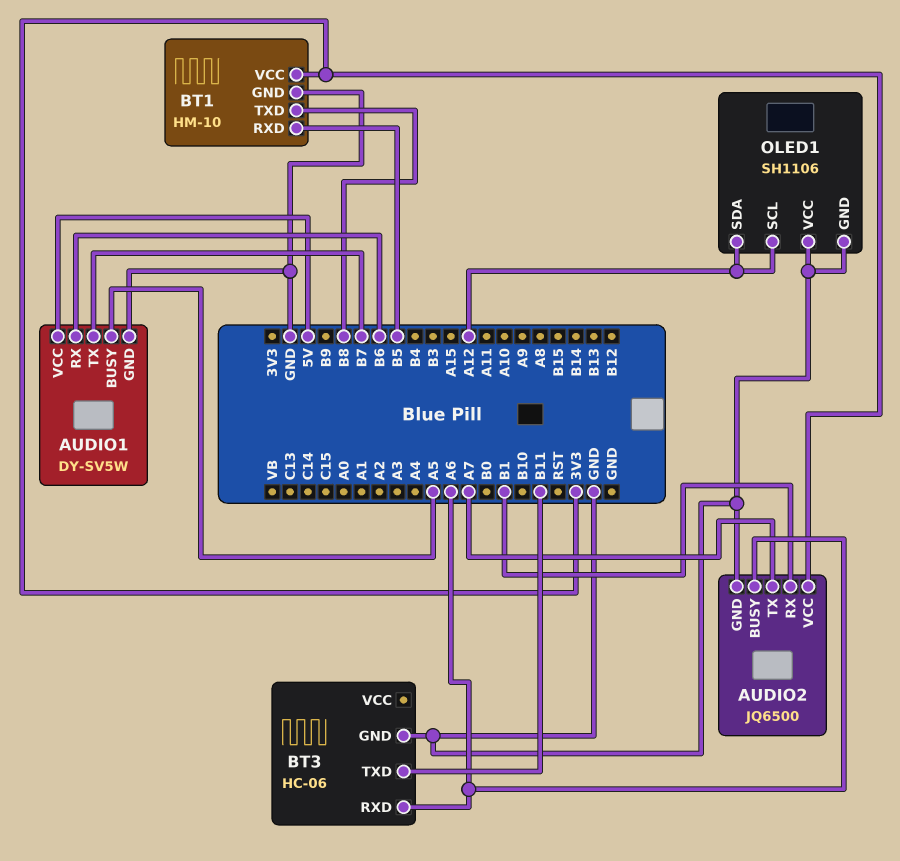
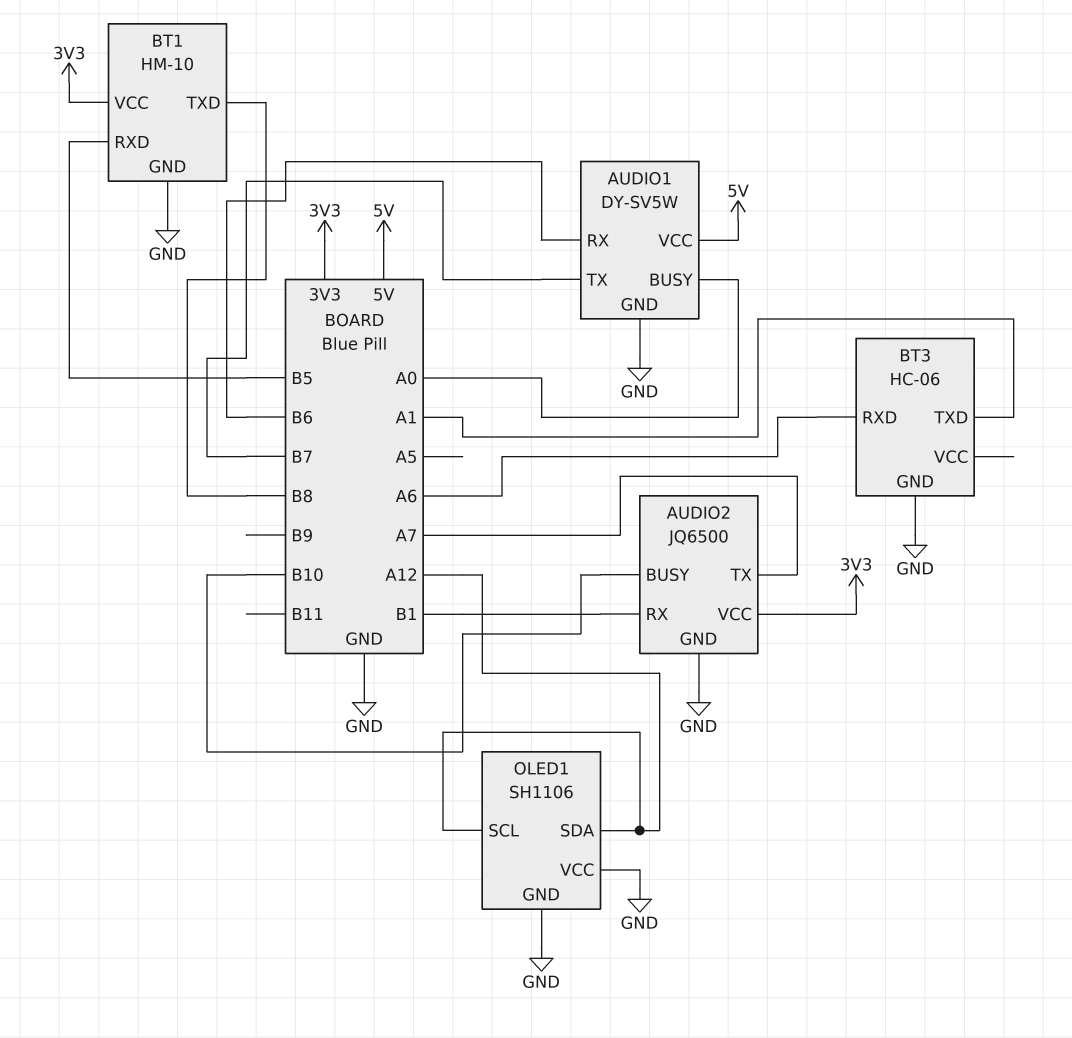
AUDIO1 pin BUSY: A5 -> A0
AUDIO2 pin BUSY: A6 -> B10
BT3 pin TXD: B11 -> A1

